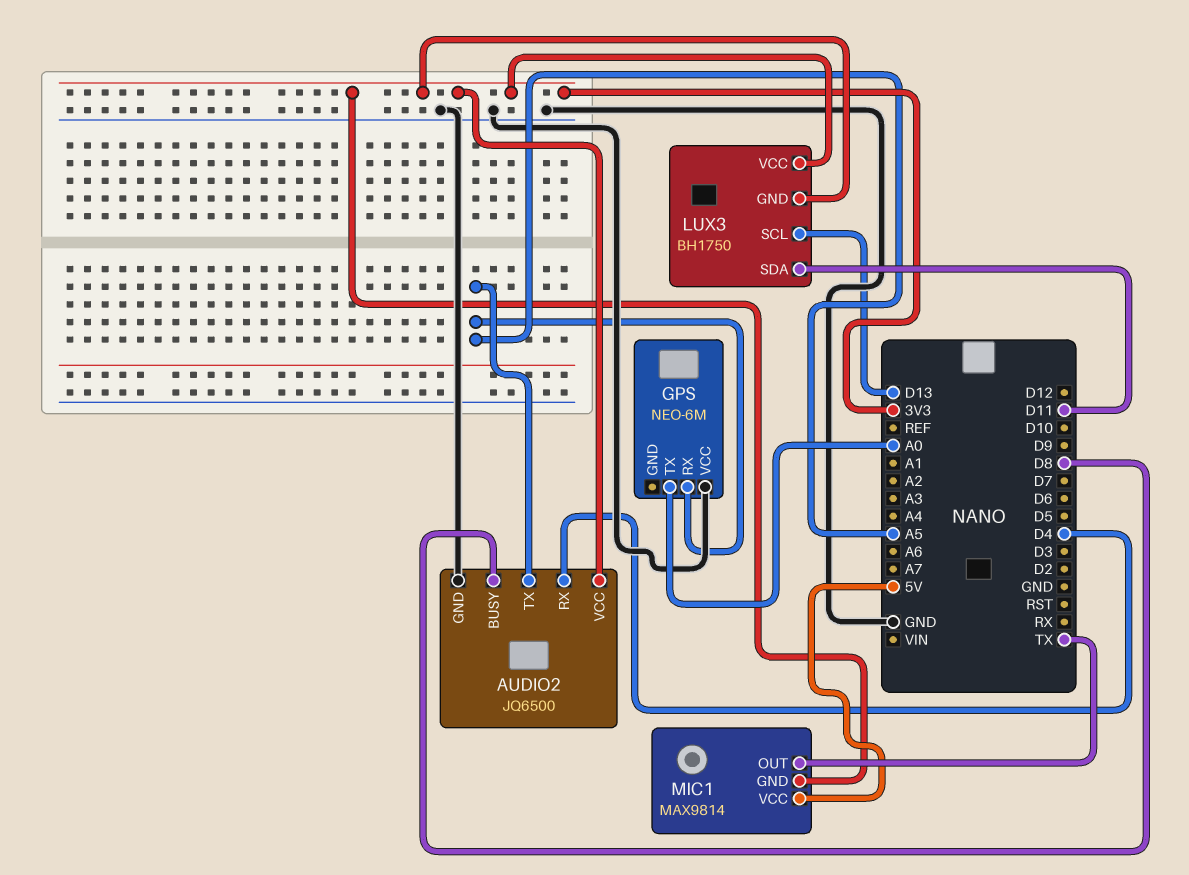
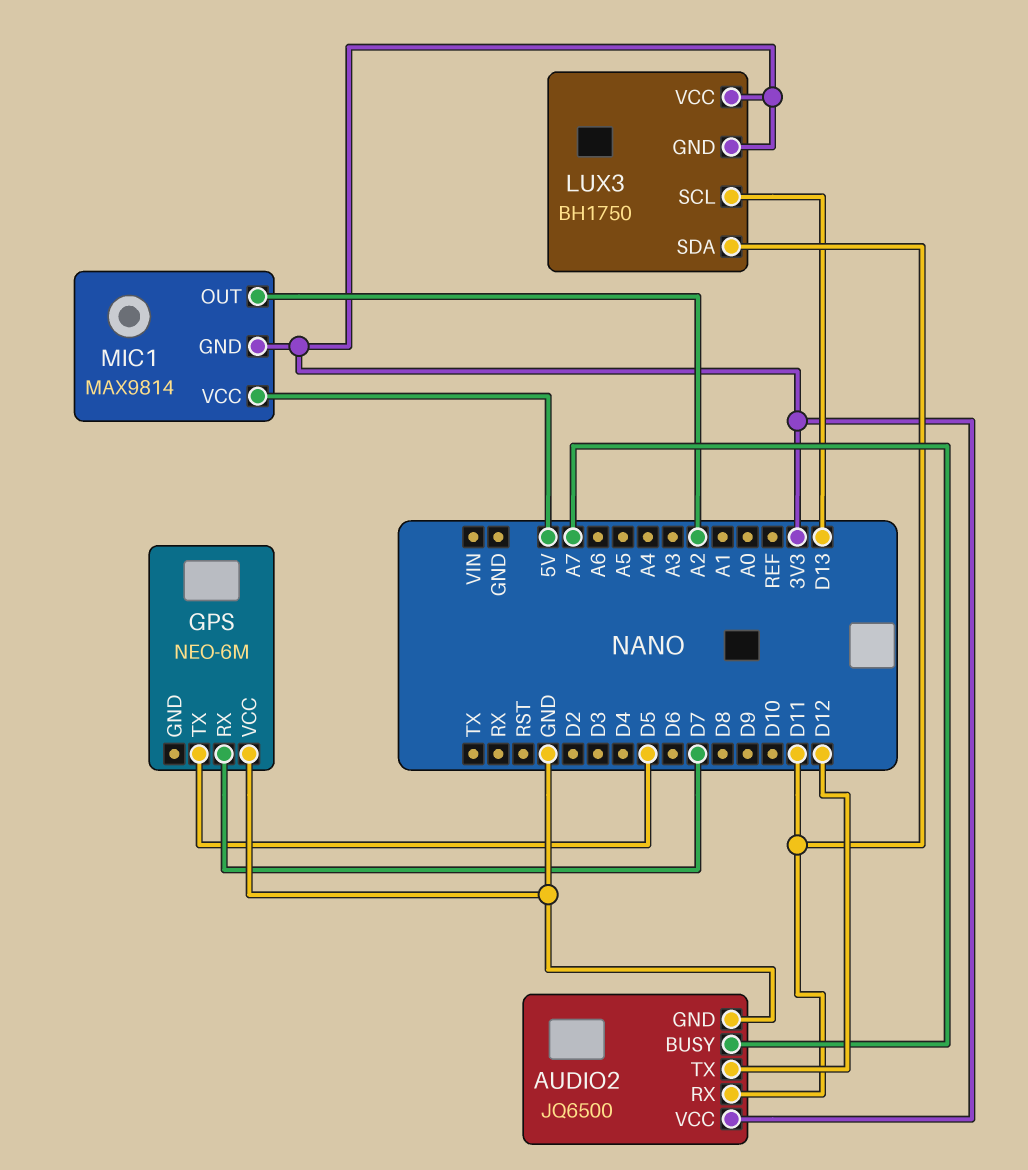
AUDIO2 pin BUSY: D8 -> A7
AUDIO2 pin RX: D4 -> D11
AUDIO2 pin TX: A5 -> D12
GPS pin RX: A5 -> D7
GPS pin TX: A0 -> D5
MIC1 pin OUT: TX -> A2

